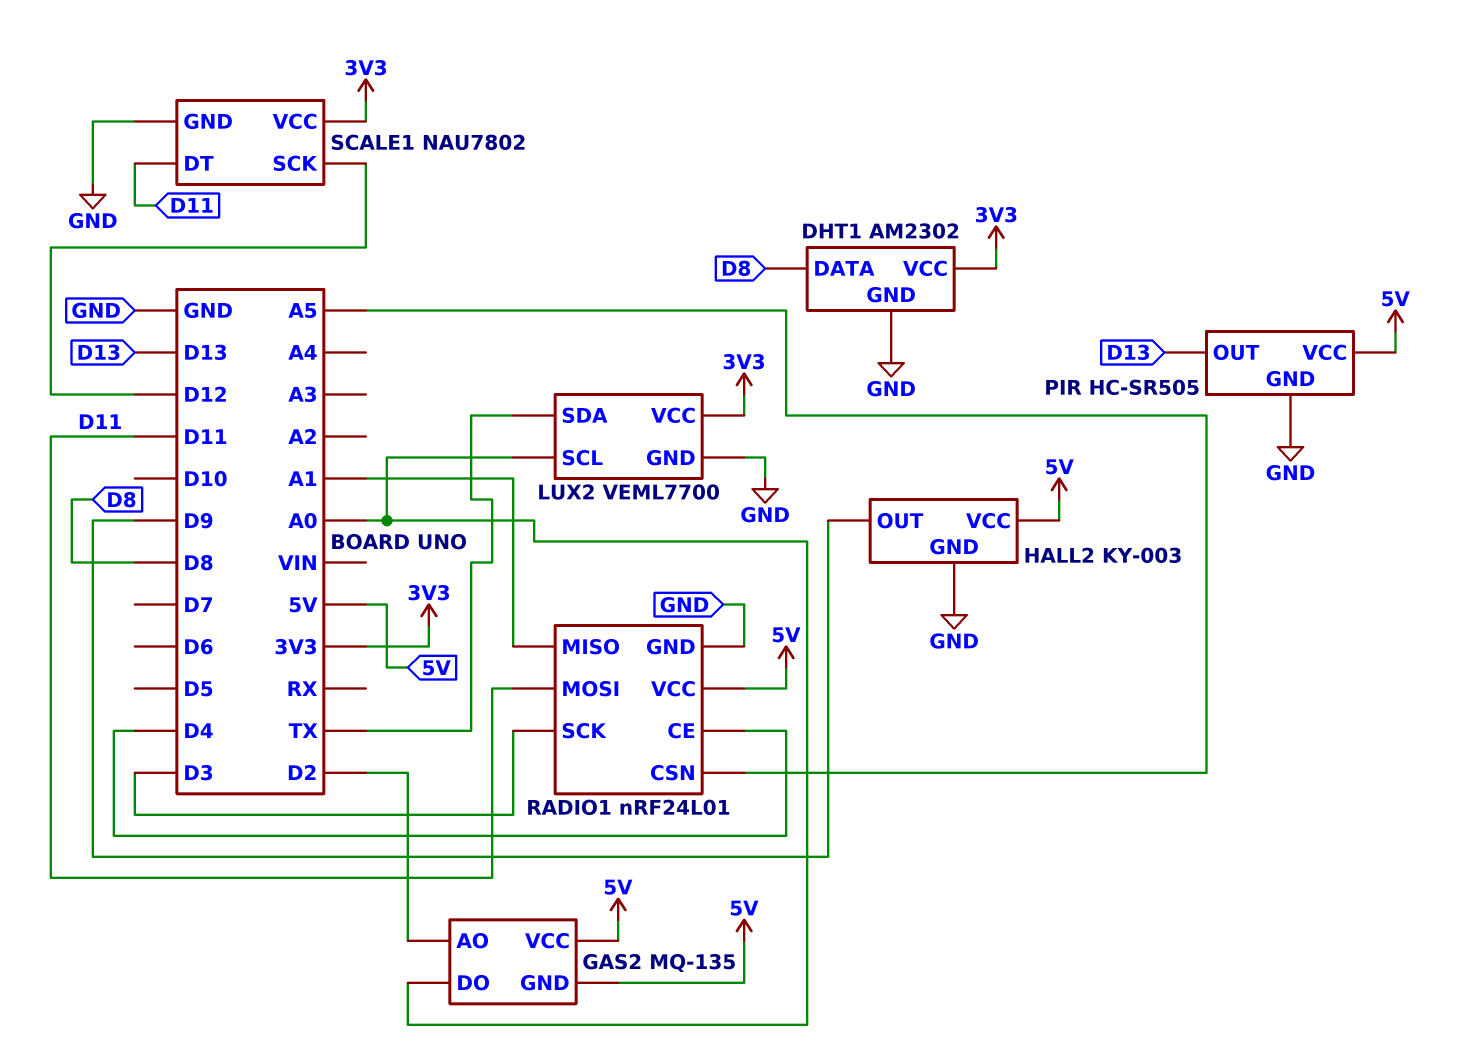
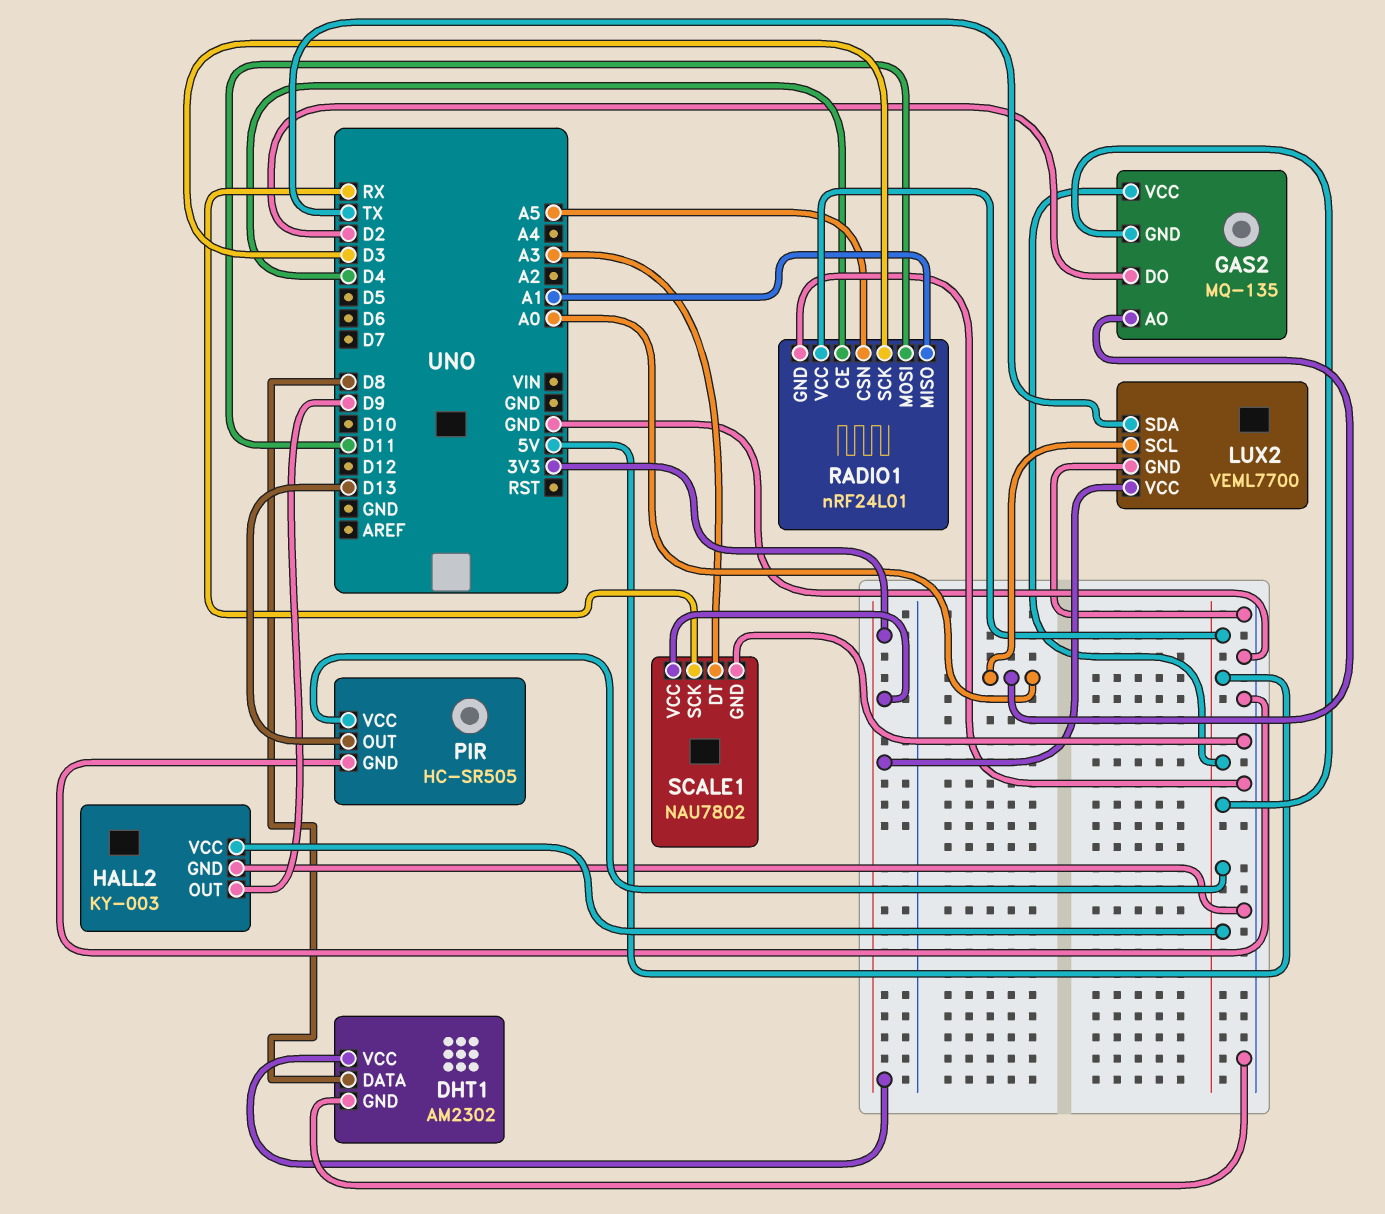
GAS2 pin AO: D2 -> A0
GAS2 pin DO: A0 -> D2
SCALE1 pin DT: D11 -> A3
SCALE1 pin SCK: D12 -> RX

